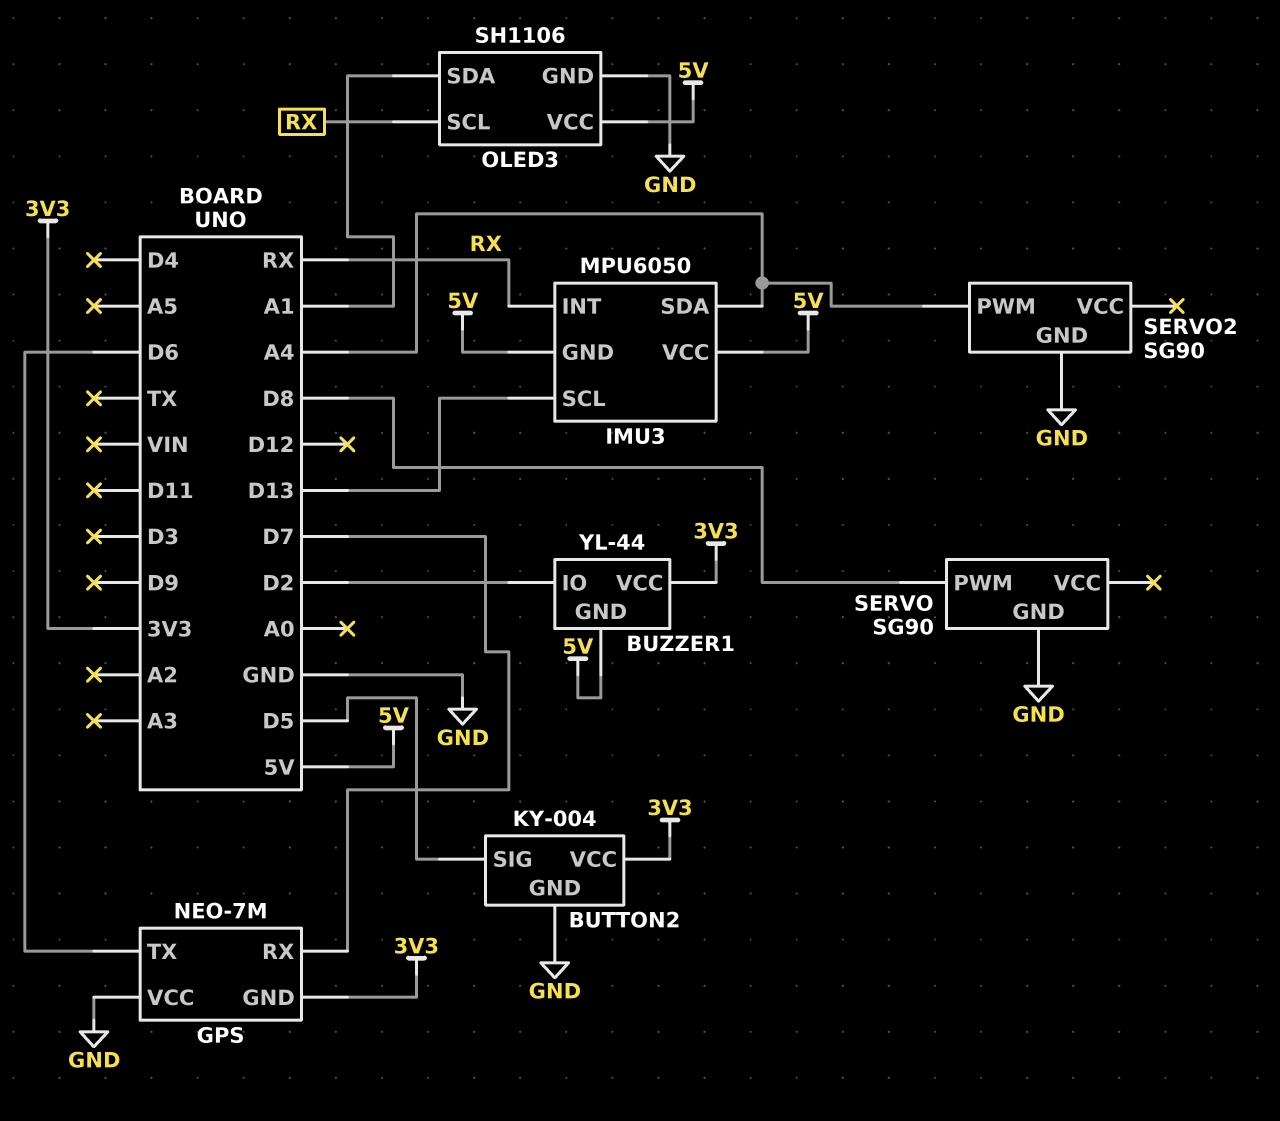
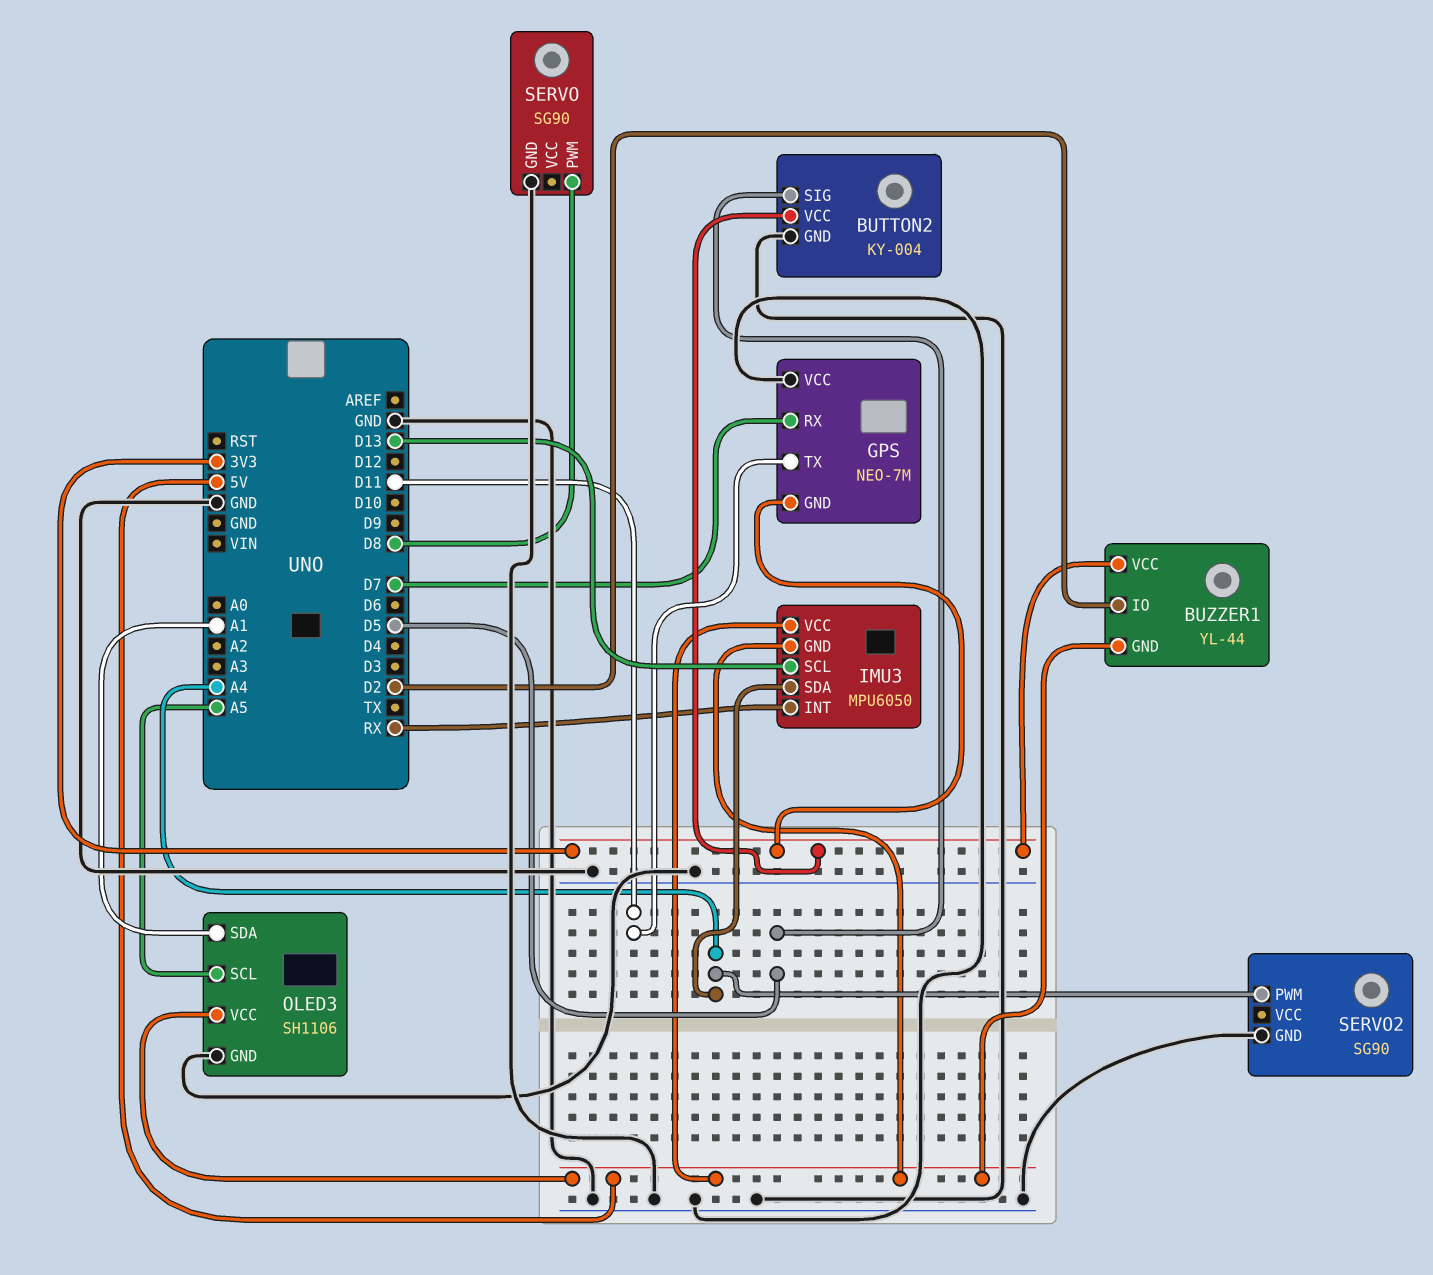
GPS pin TX: D6 -> D11
OLED3 pin SCL: RX -> A5

